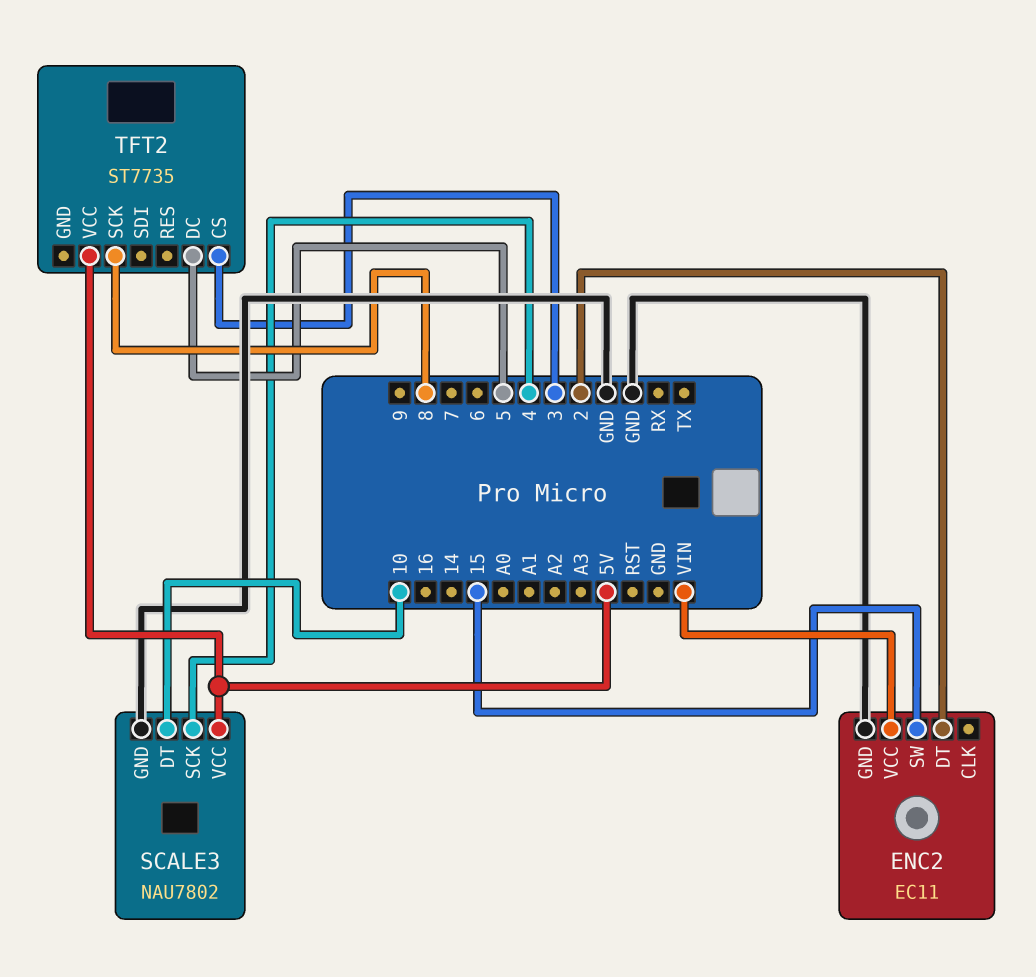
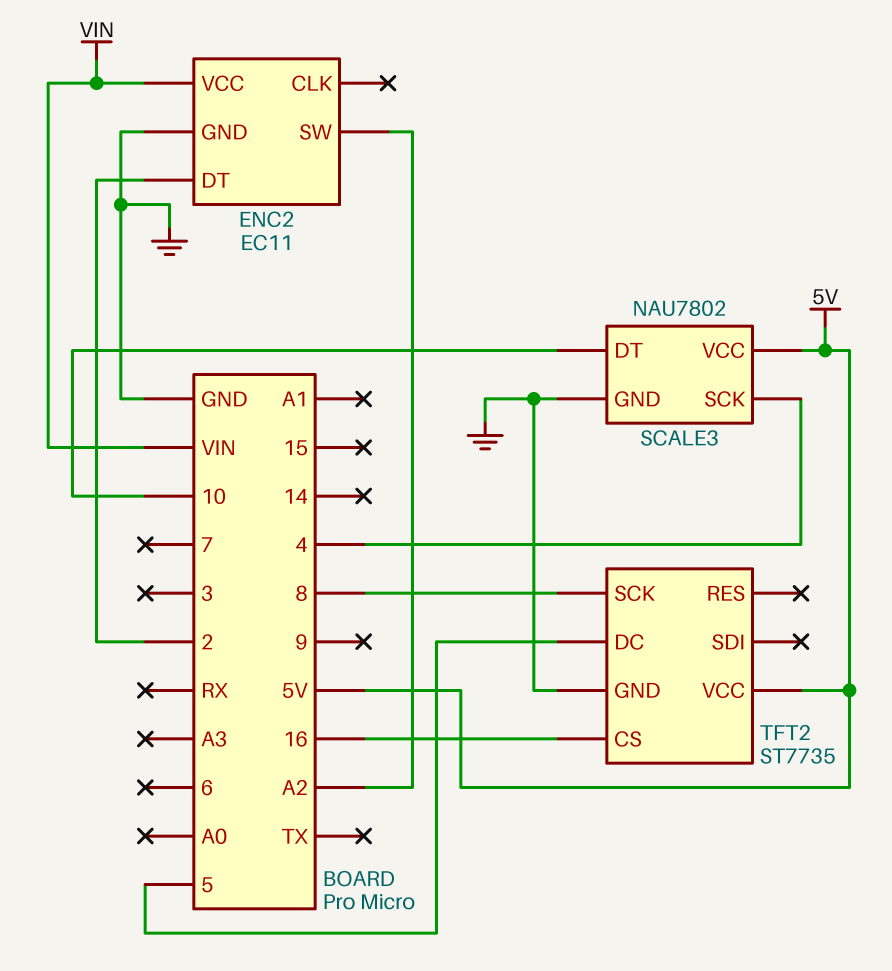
ENC2 pin SW: 15 -> A2
TFT2 pin CS: 3 -> 16
TFT2 pin GND: none -> GND

